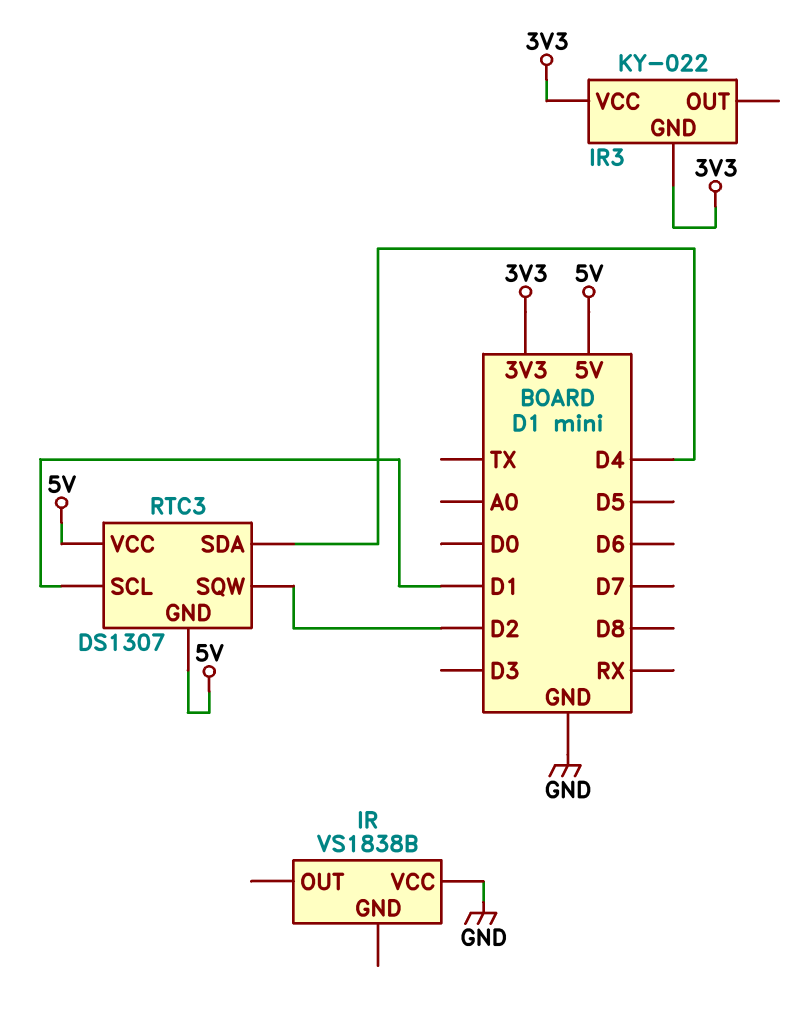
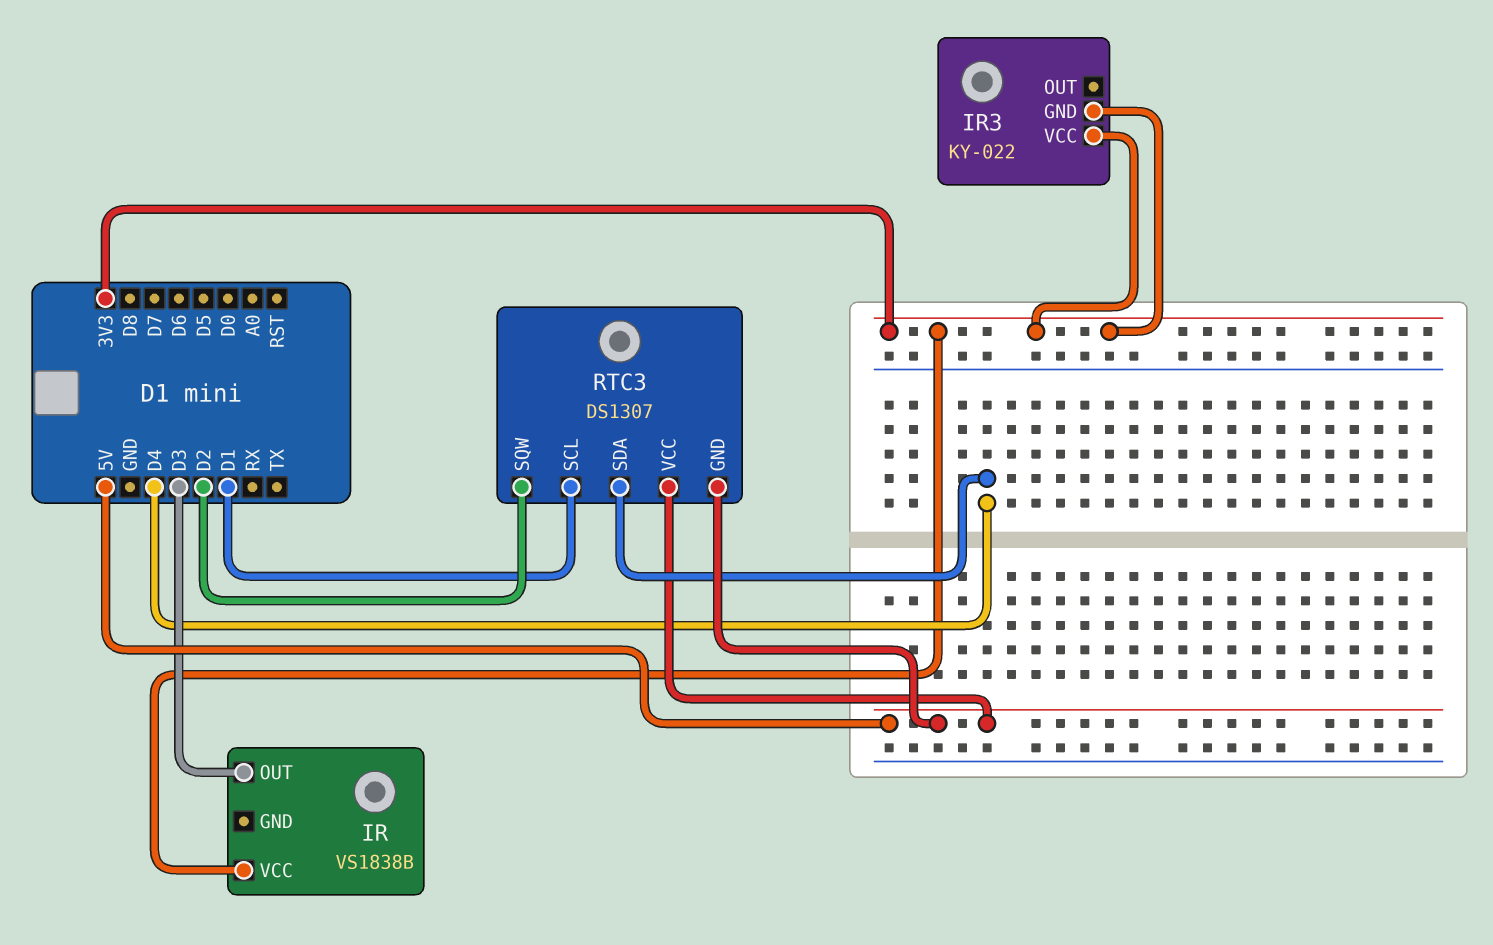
IR pin OUT: none -> D3
IR pin VCC: GND -> 3V3

